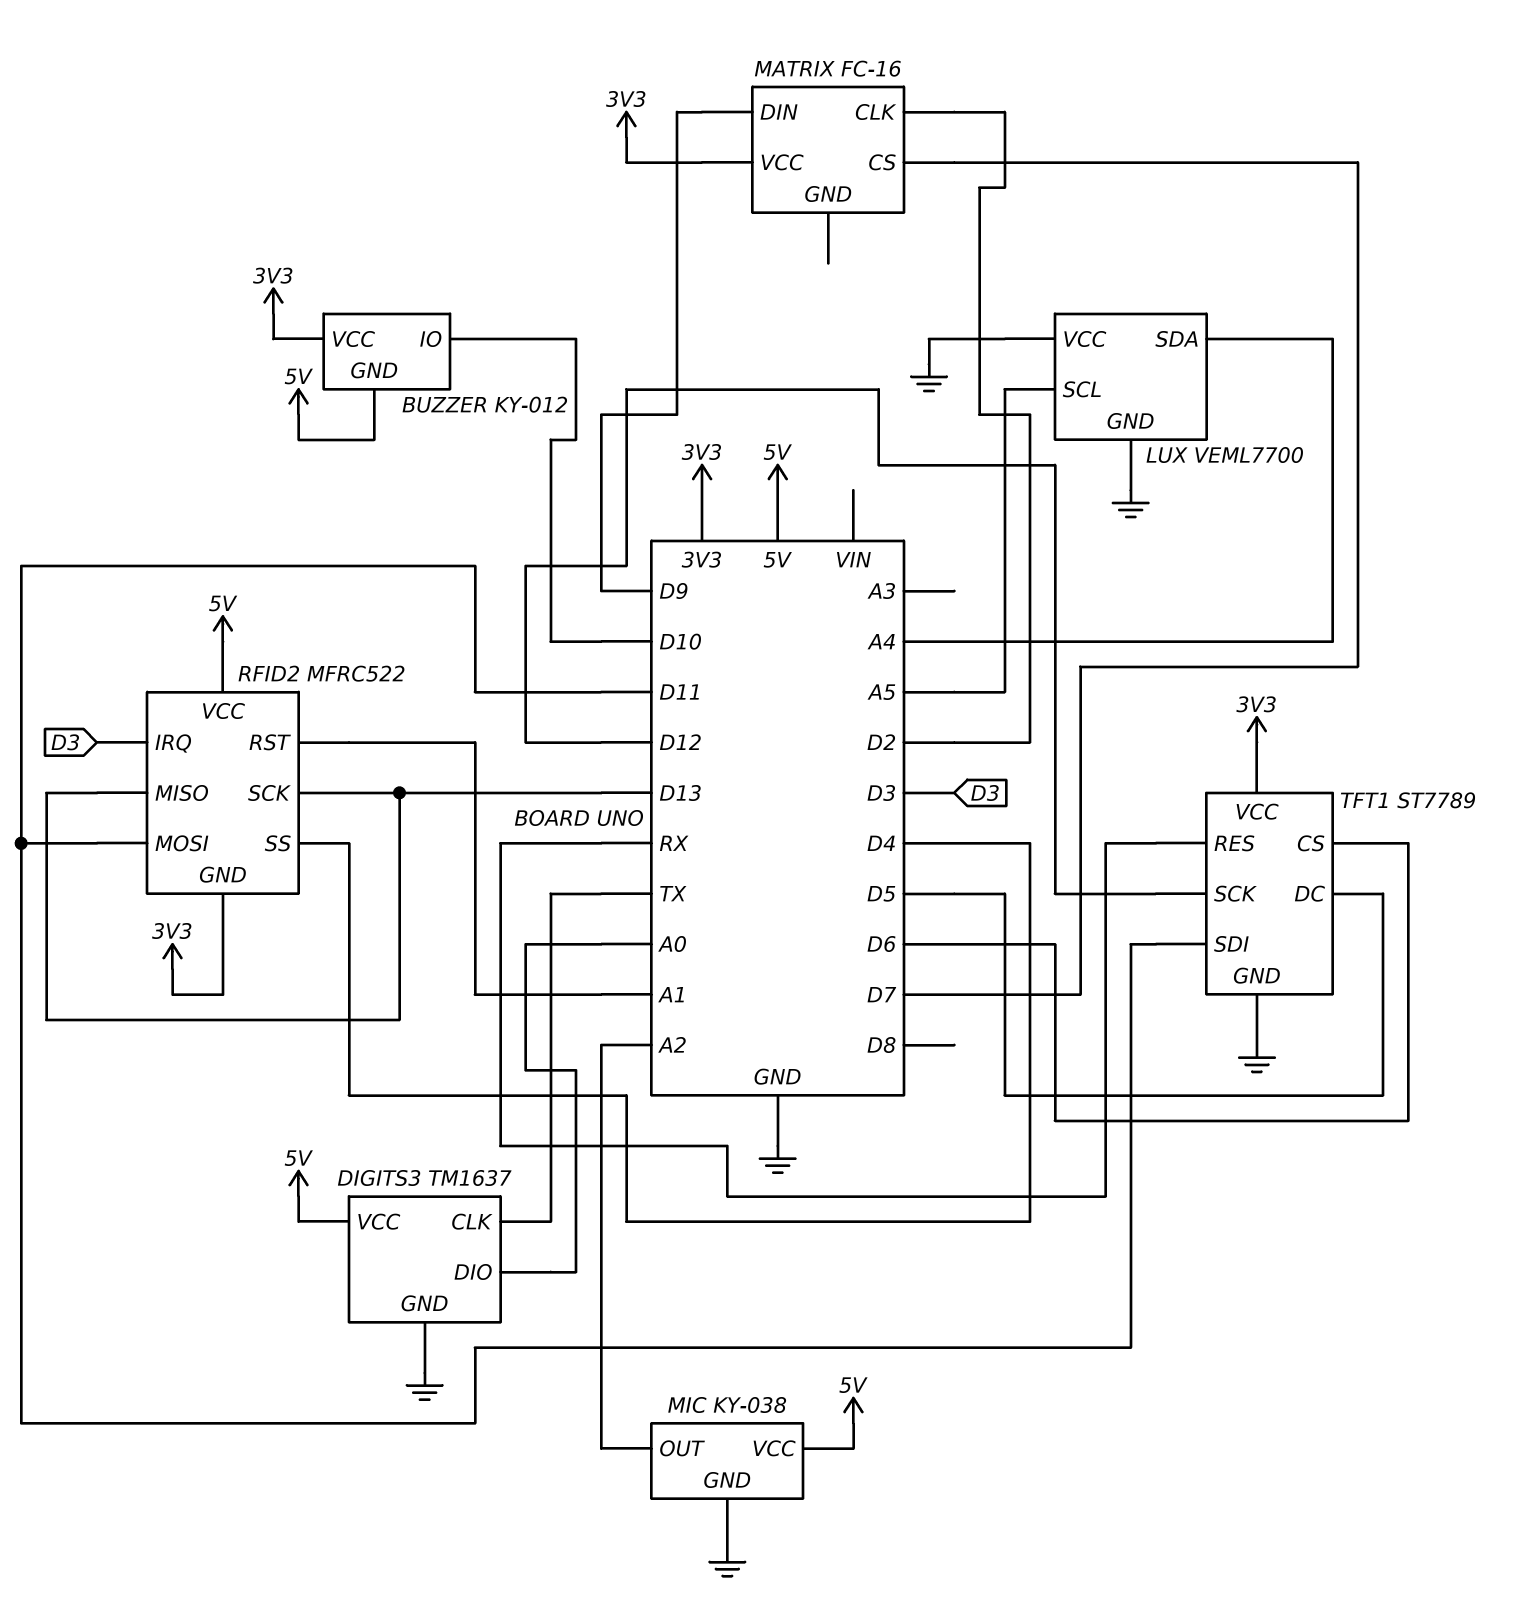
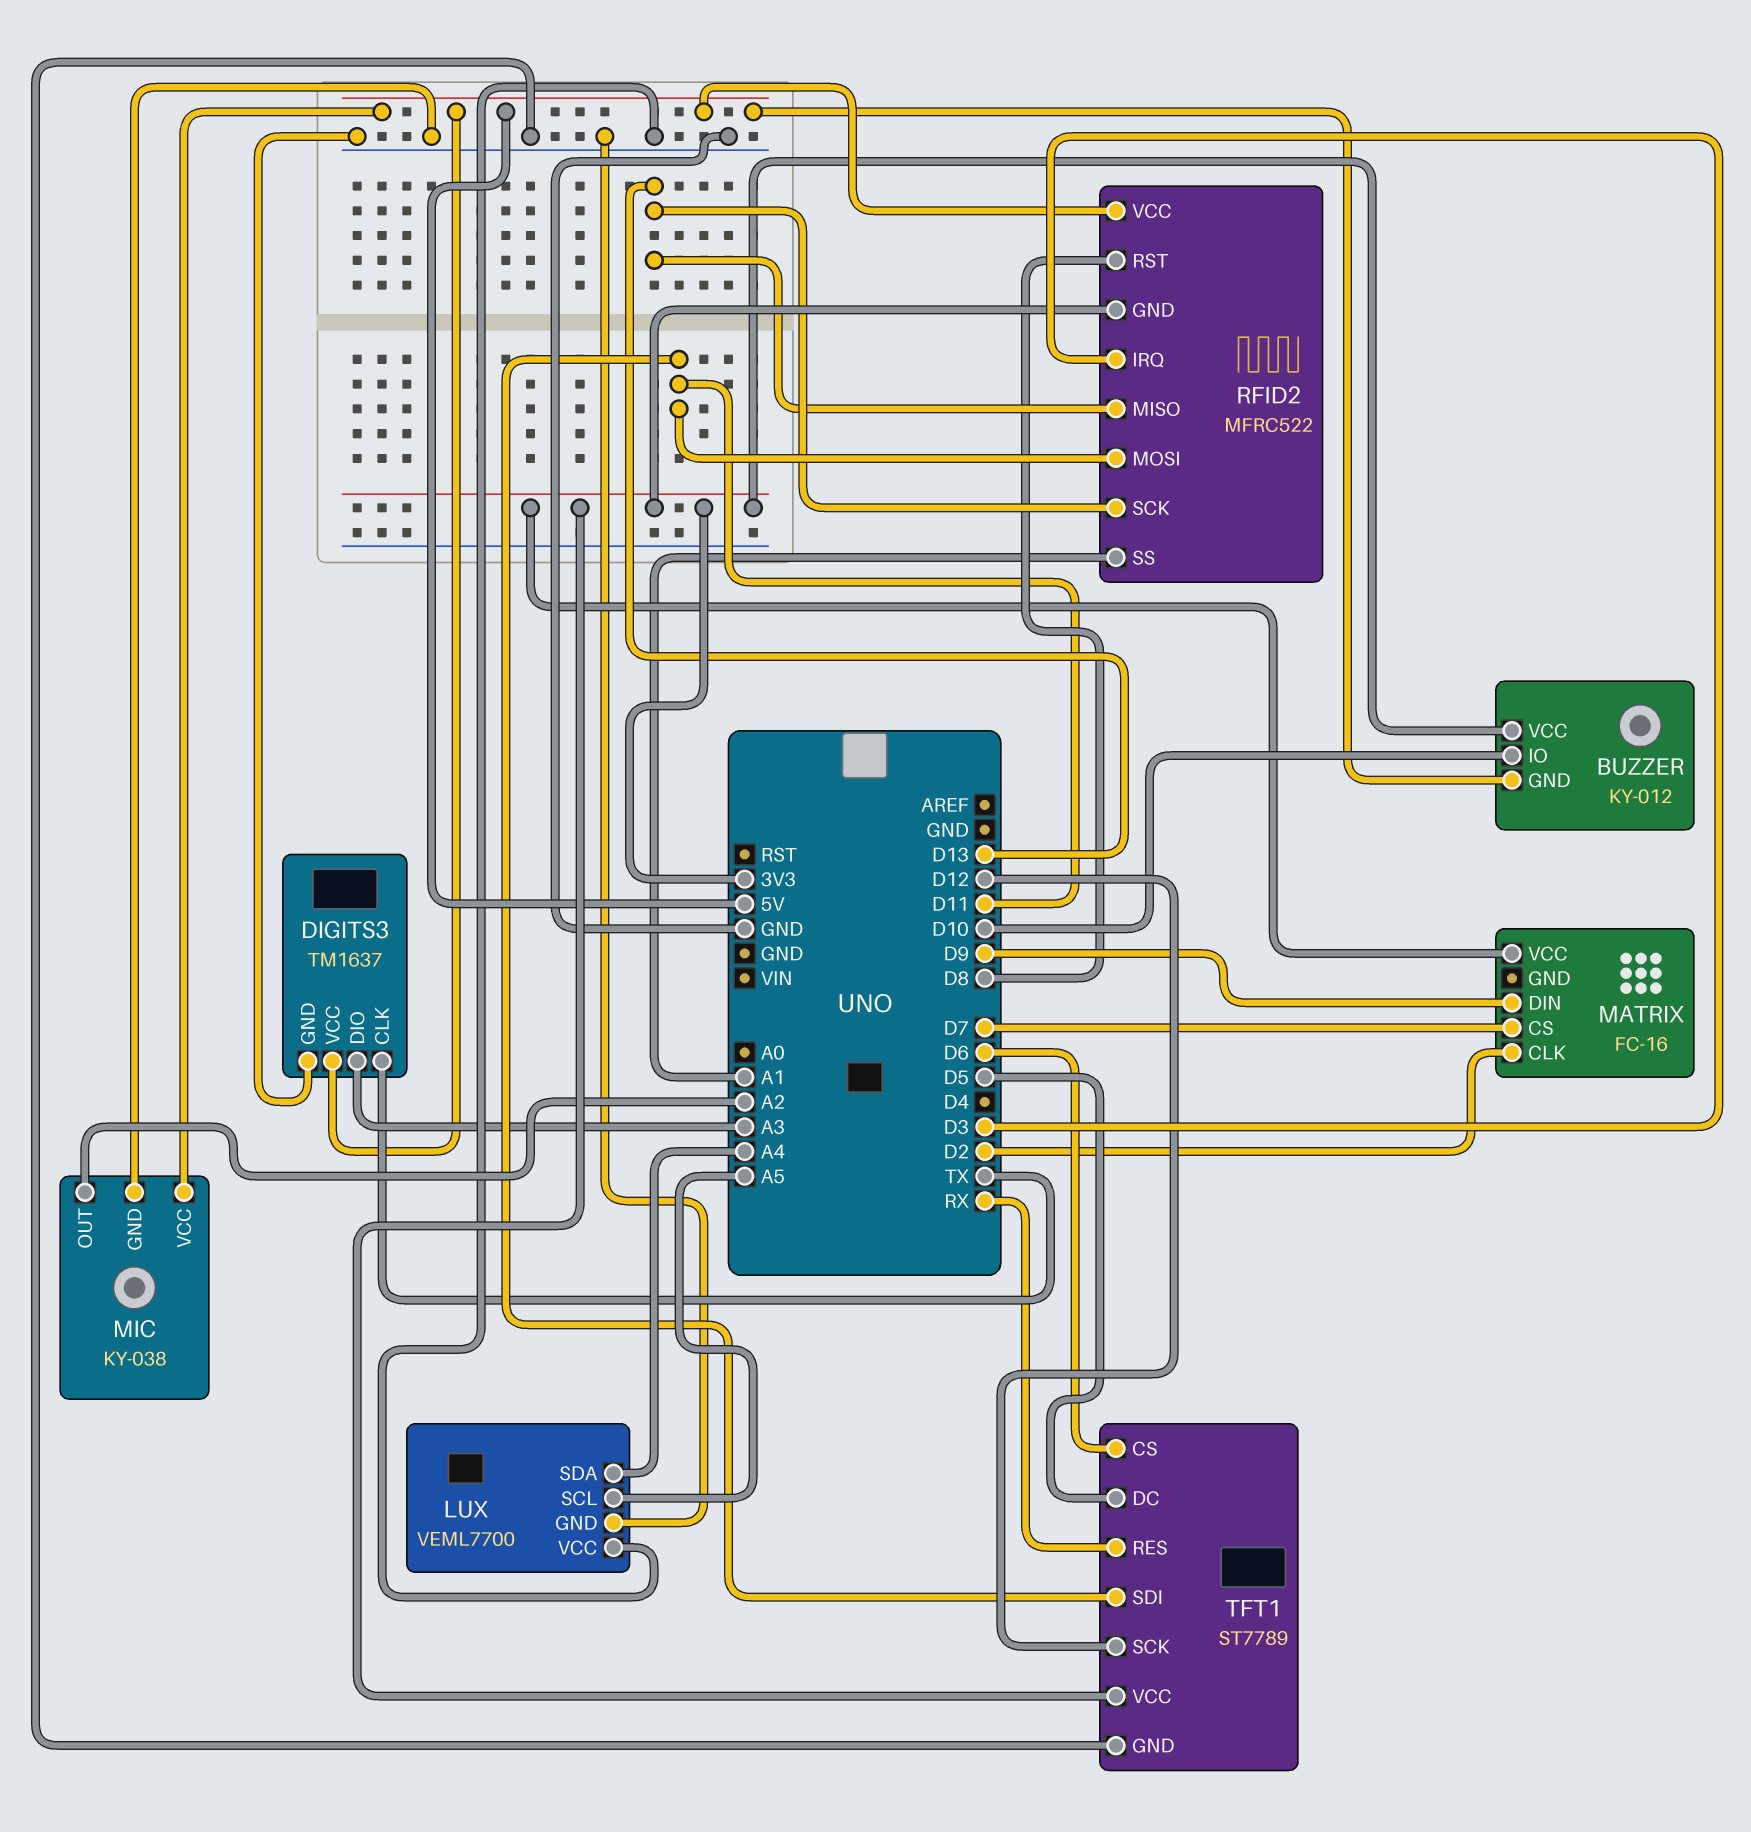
DIGITS3 pin DIO: A0 -> A3
RFID2 pin RST: A1 -> D8
RFID2 pin SS: D4 -> A1

